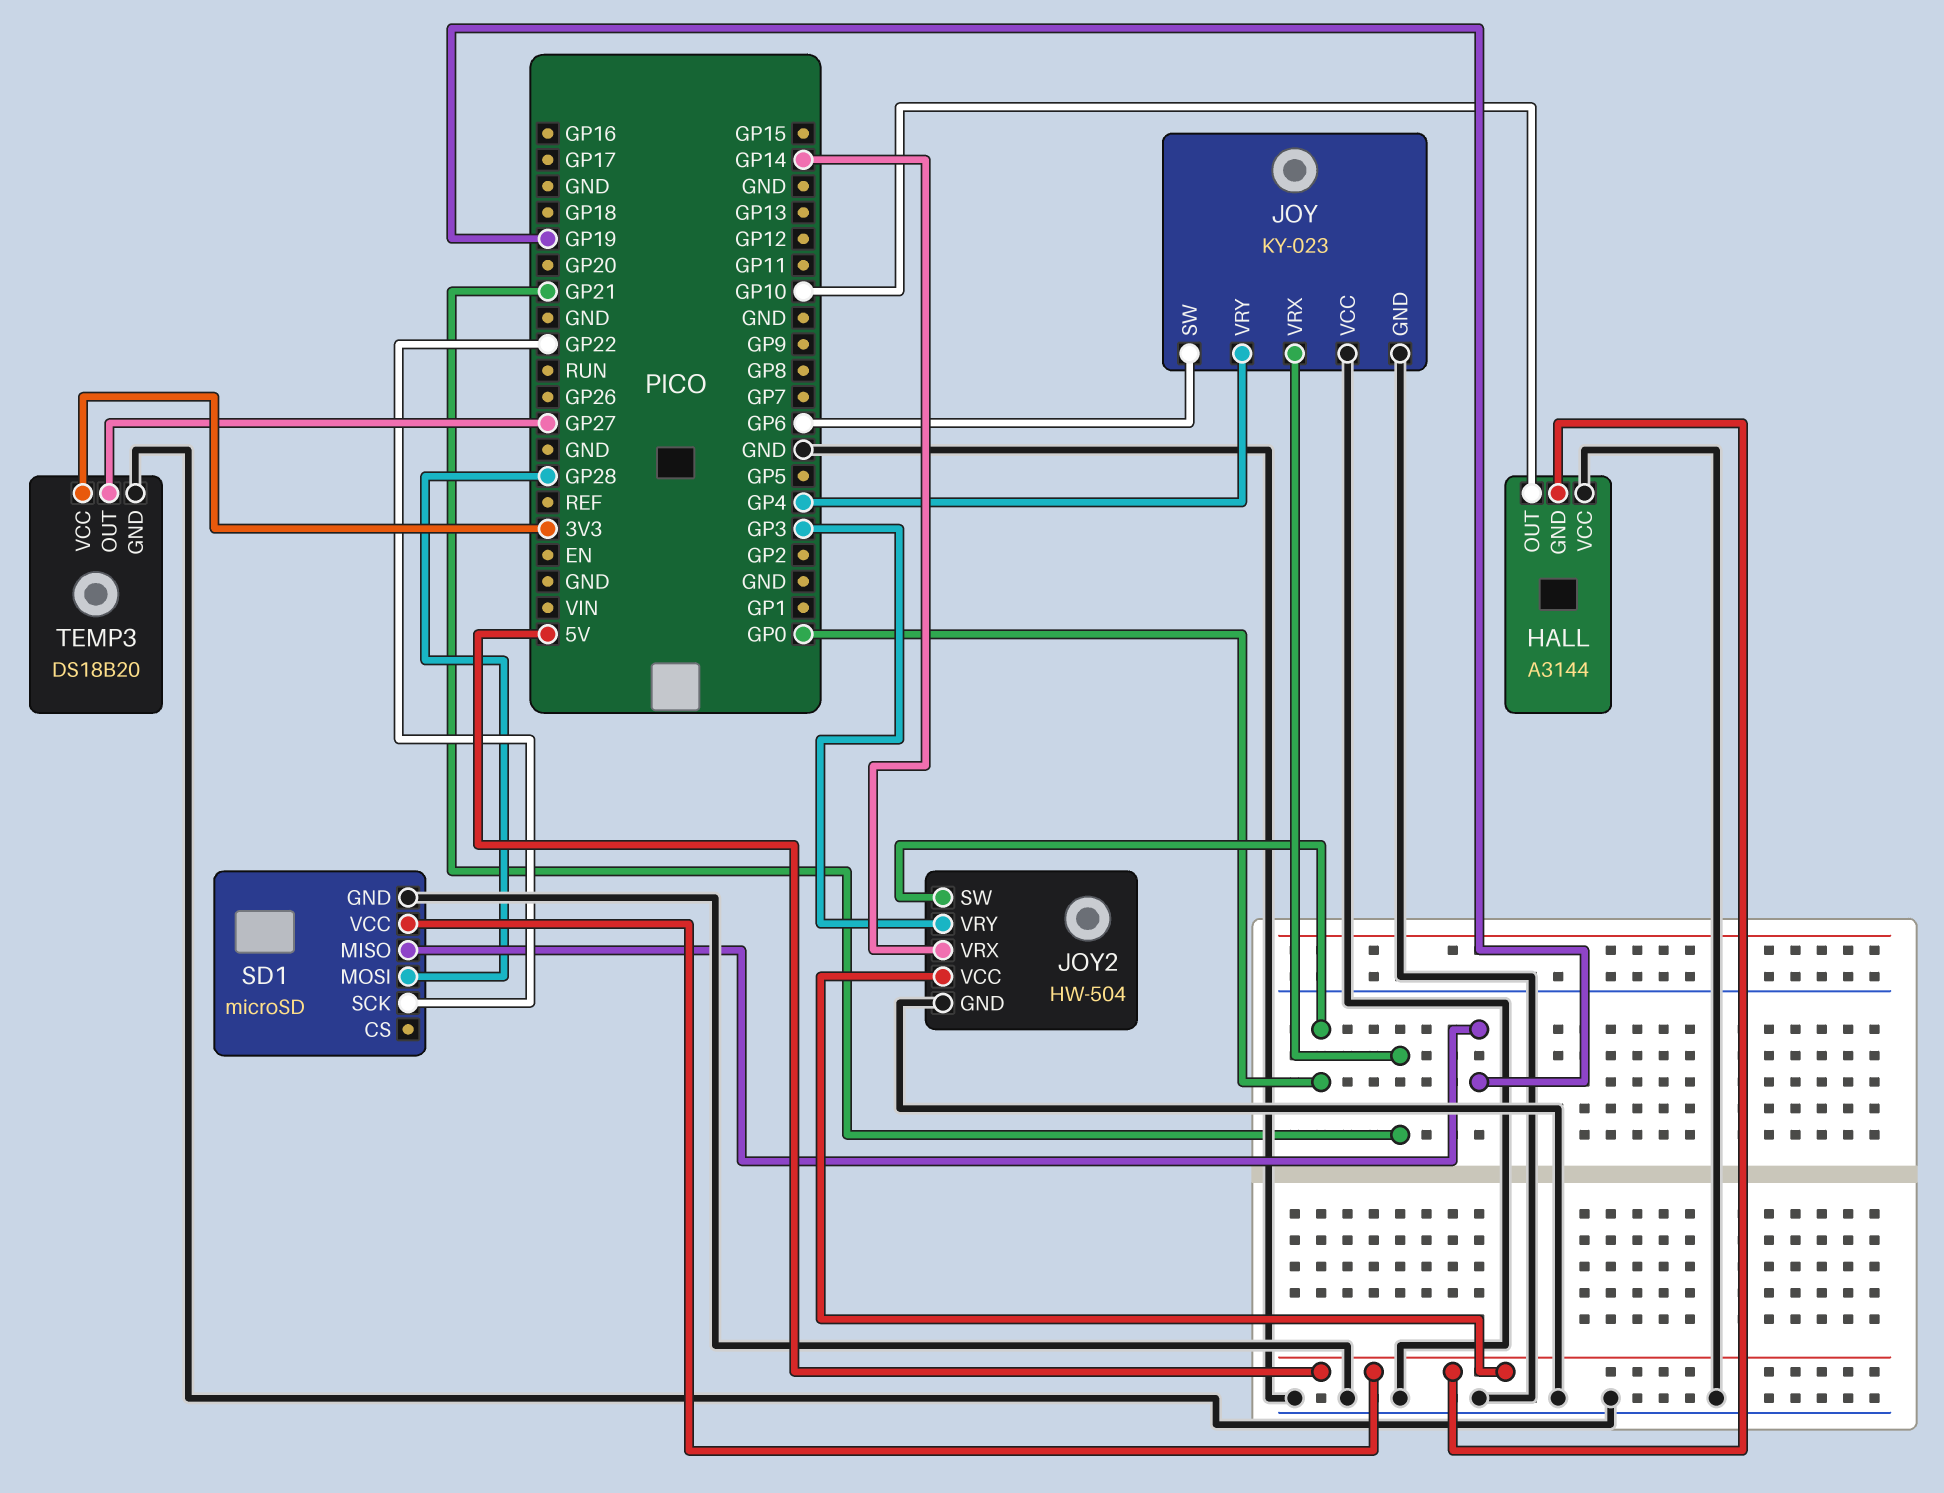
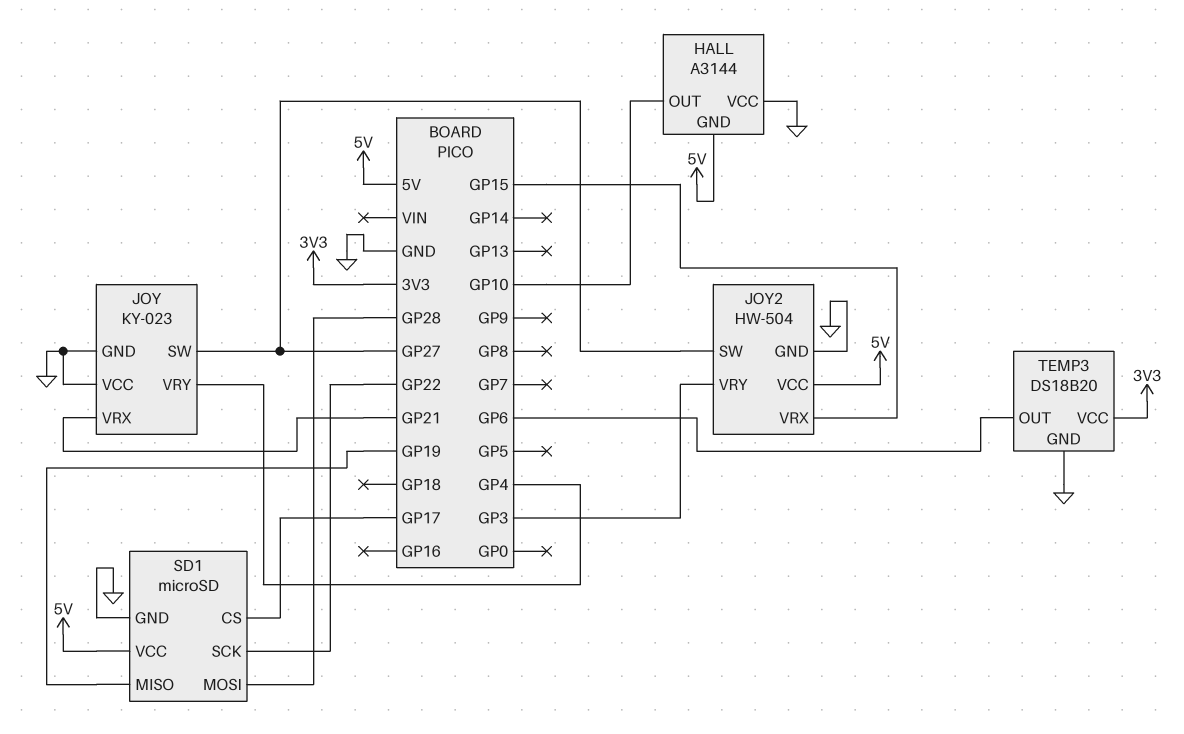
JOY pin SW: GP6 -> GP27
JOY2 pin SW: GP0 -> GP27
JOY2 pin VRX: GP14 -> GP15
SD1 pin CS: none -> GP17
TEMP3 pin OUT: GP27 -> GP6

